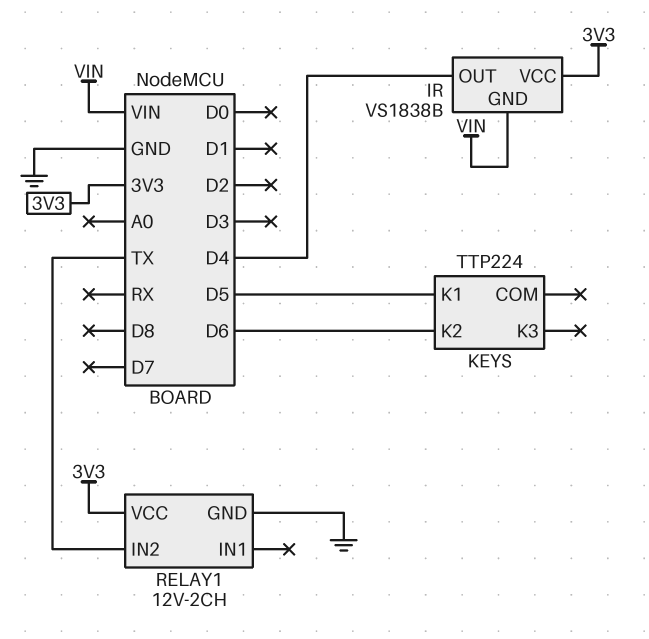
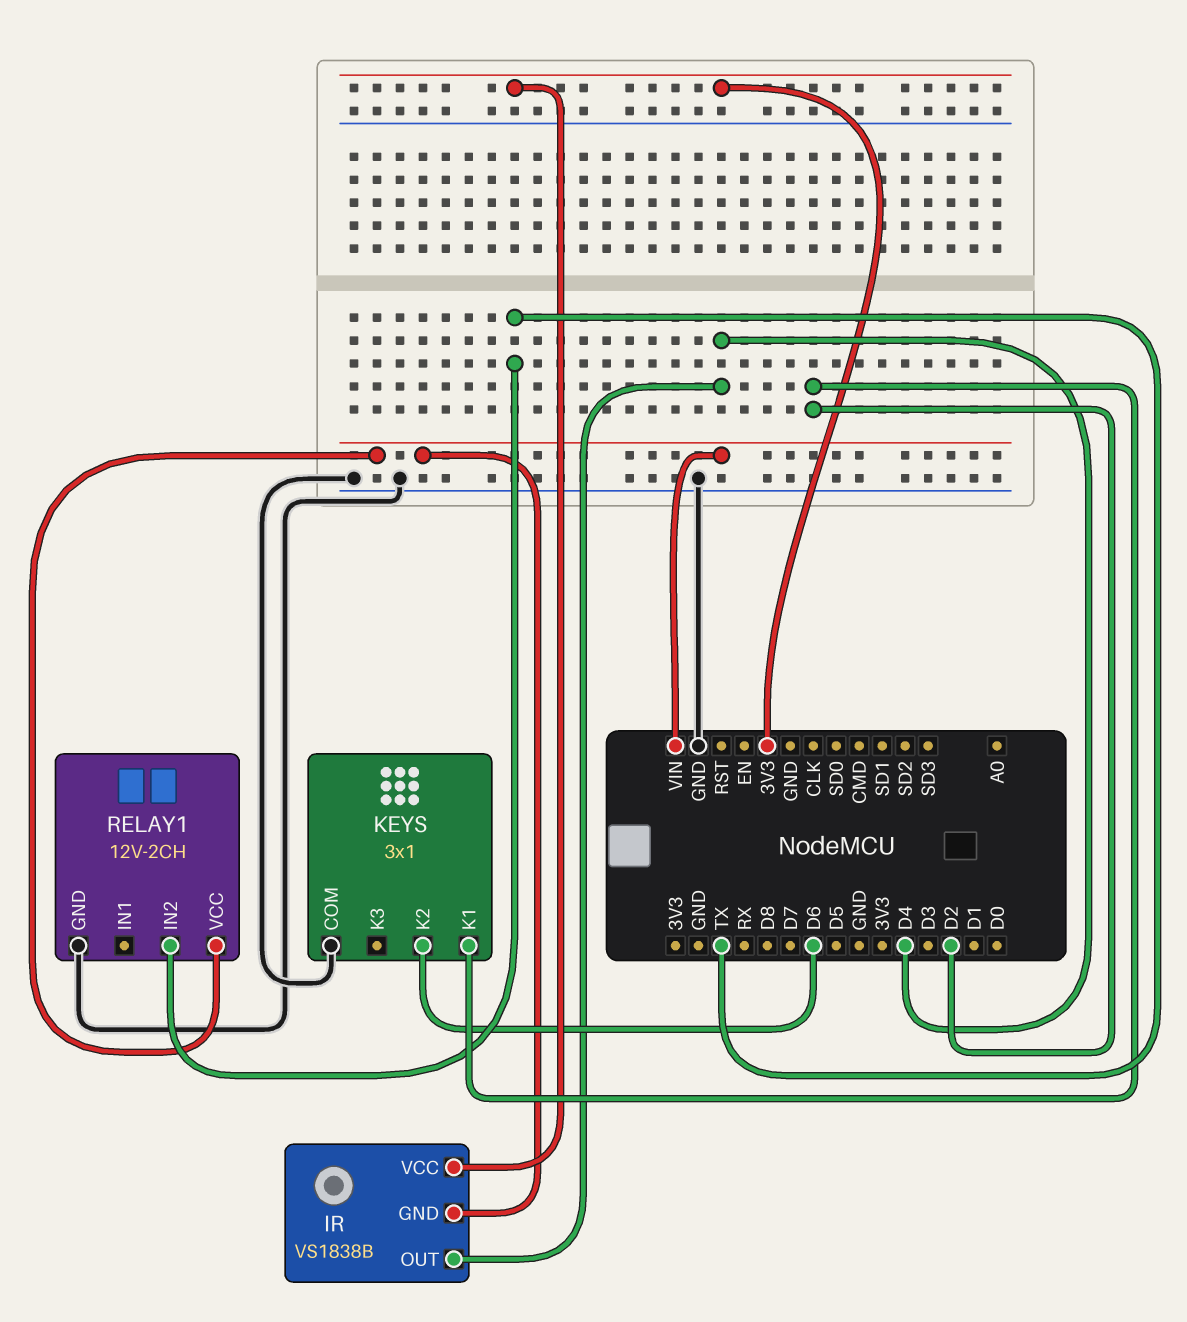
KEYS: TTP224 -> 3x1
KEYS pin COM: none -> GND
KEYS pin K1: D5 -> D2
RELAY1 pin VCC: 3V3 -> VIN

